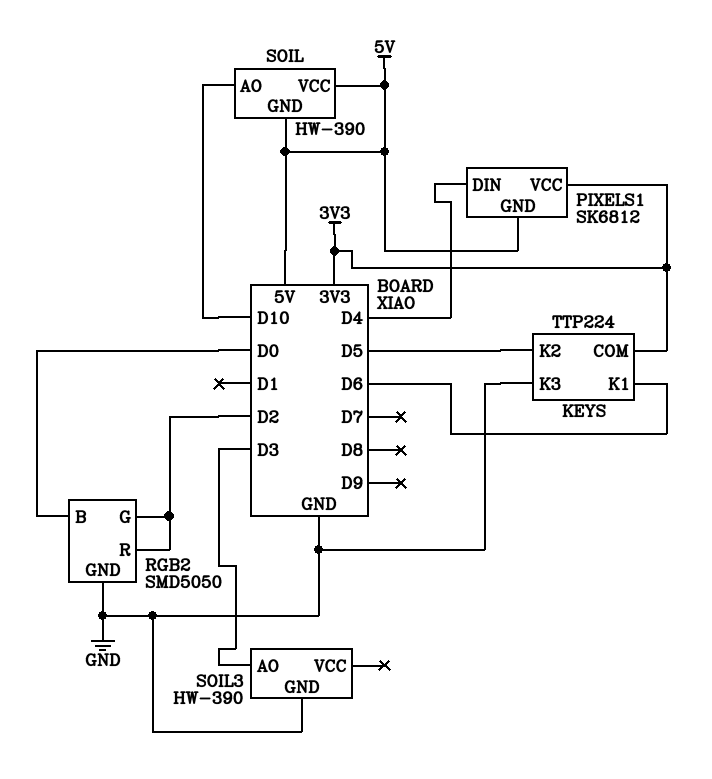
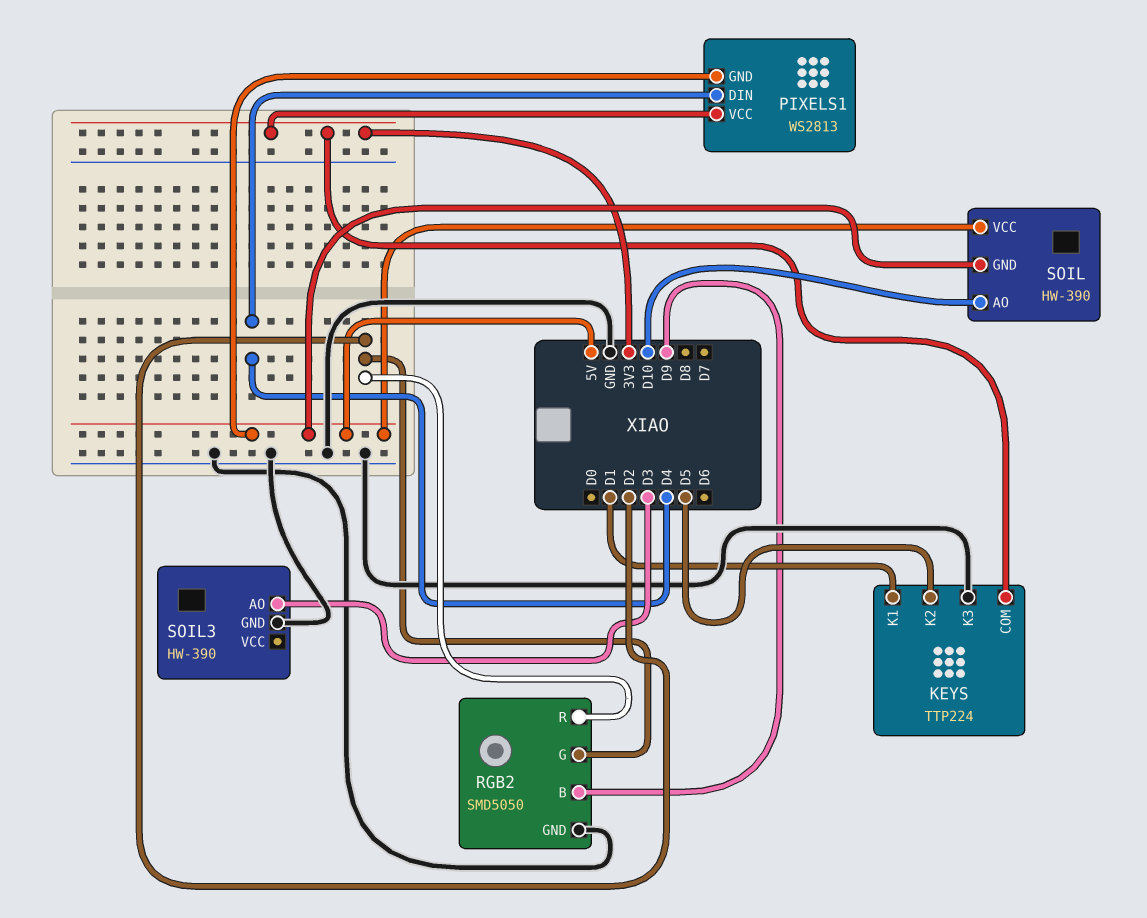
KEYS pin K1: D6 -> D1
PIXELS1: SK6812 -> WS2813
RGB2 pin B: D0 -> D9

